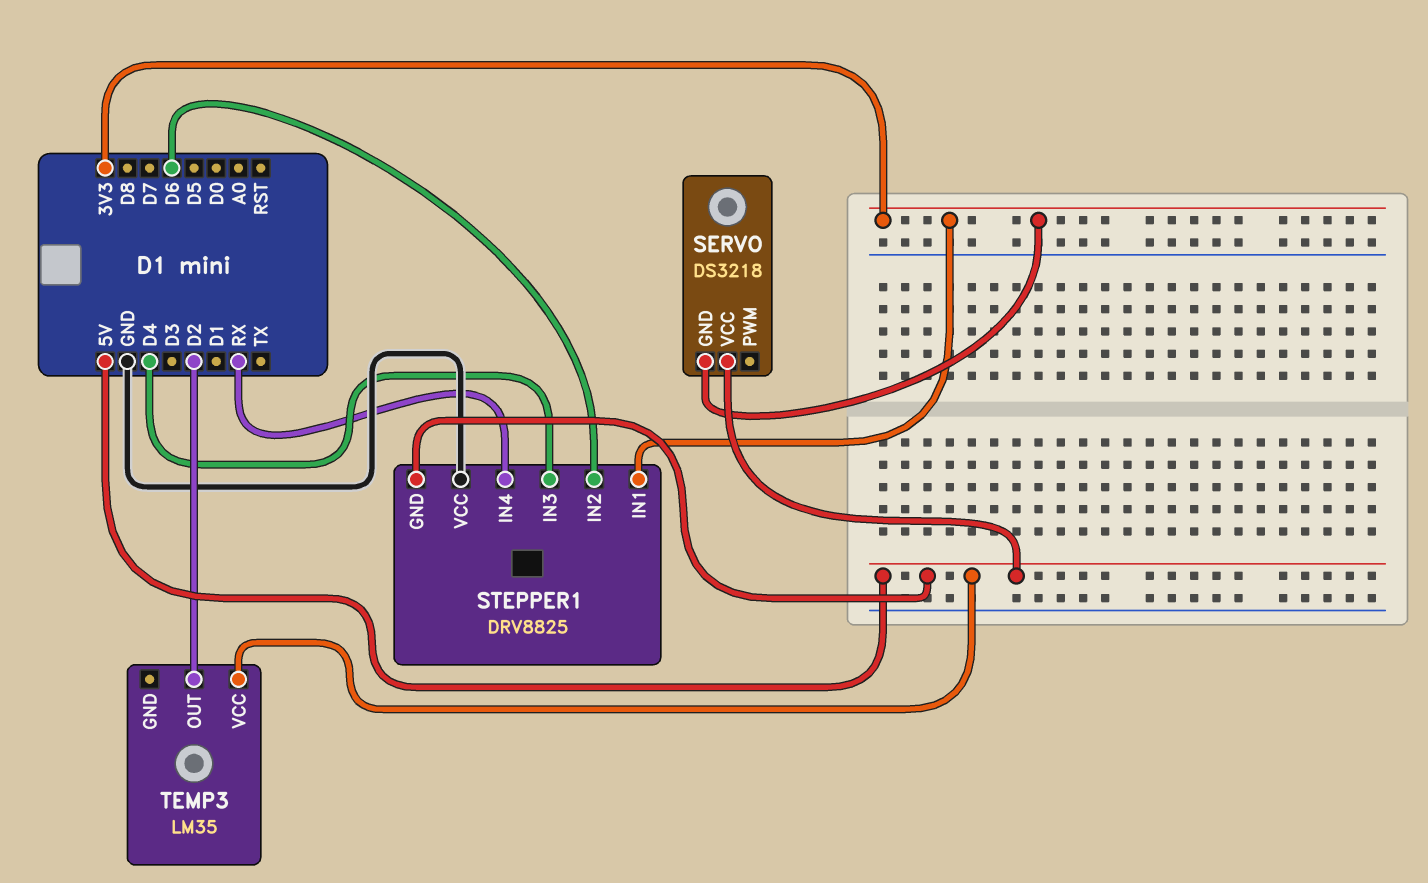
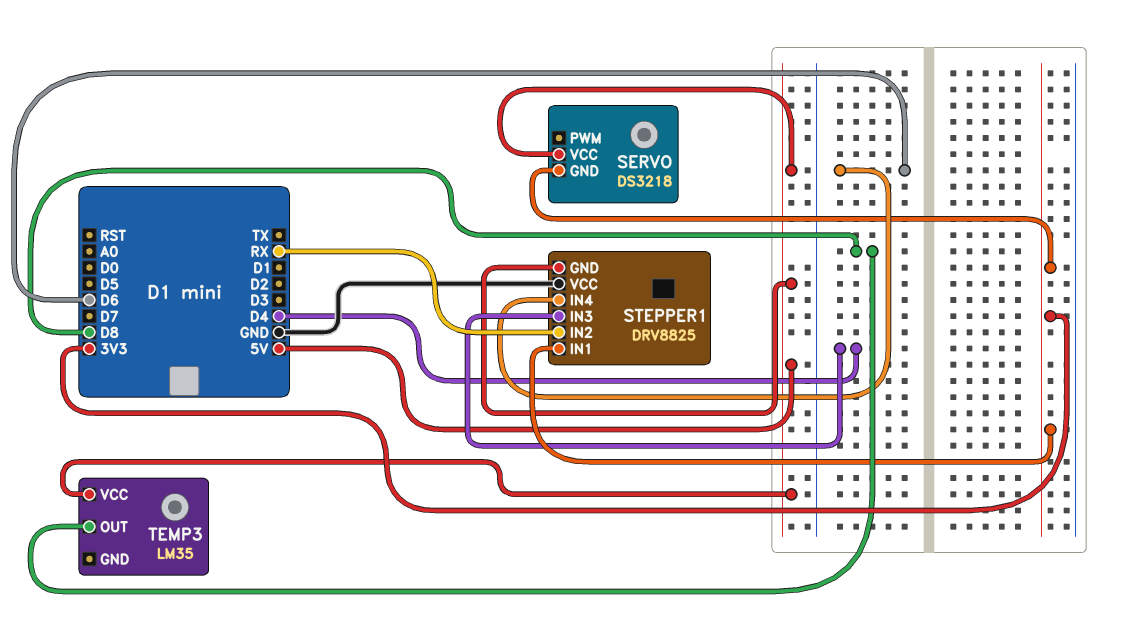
STEPPER1 pin IN2: D6 -> RX
STEPPER1 pin IN4: RX -> D6
TEMP3 pin OUT: D2 -> D8

